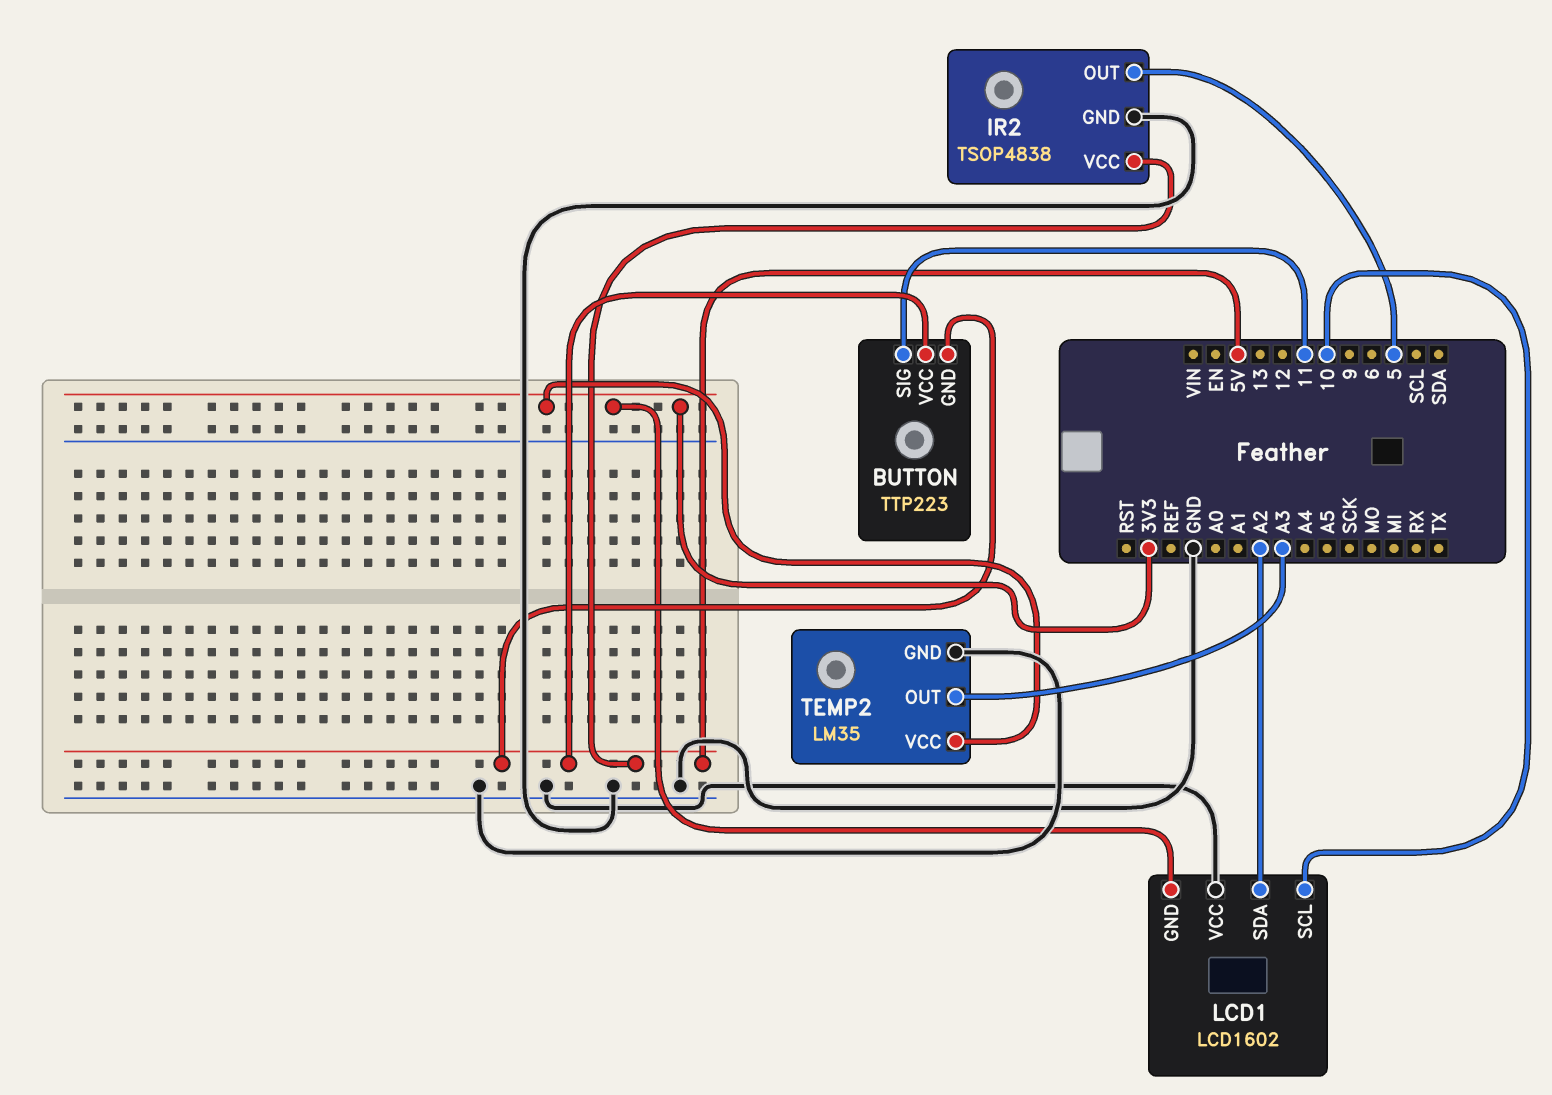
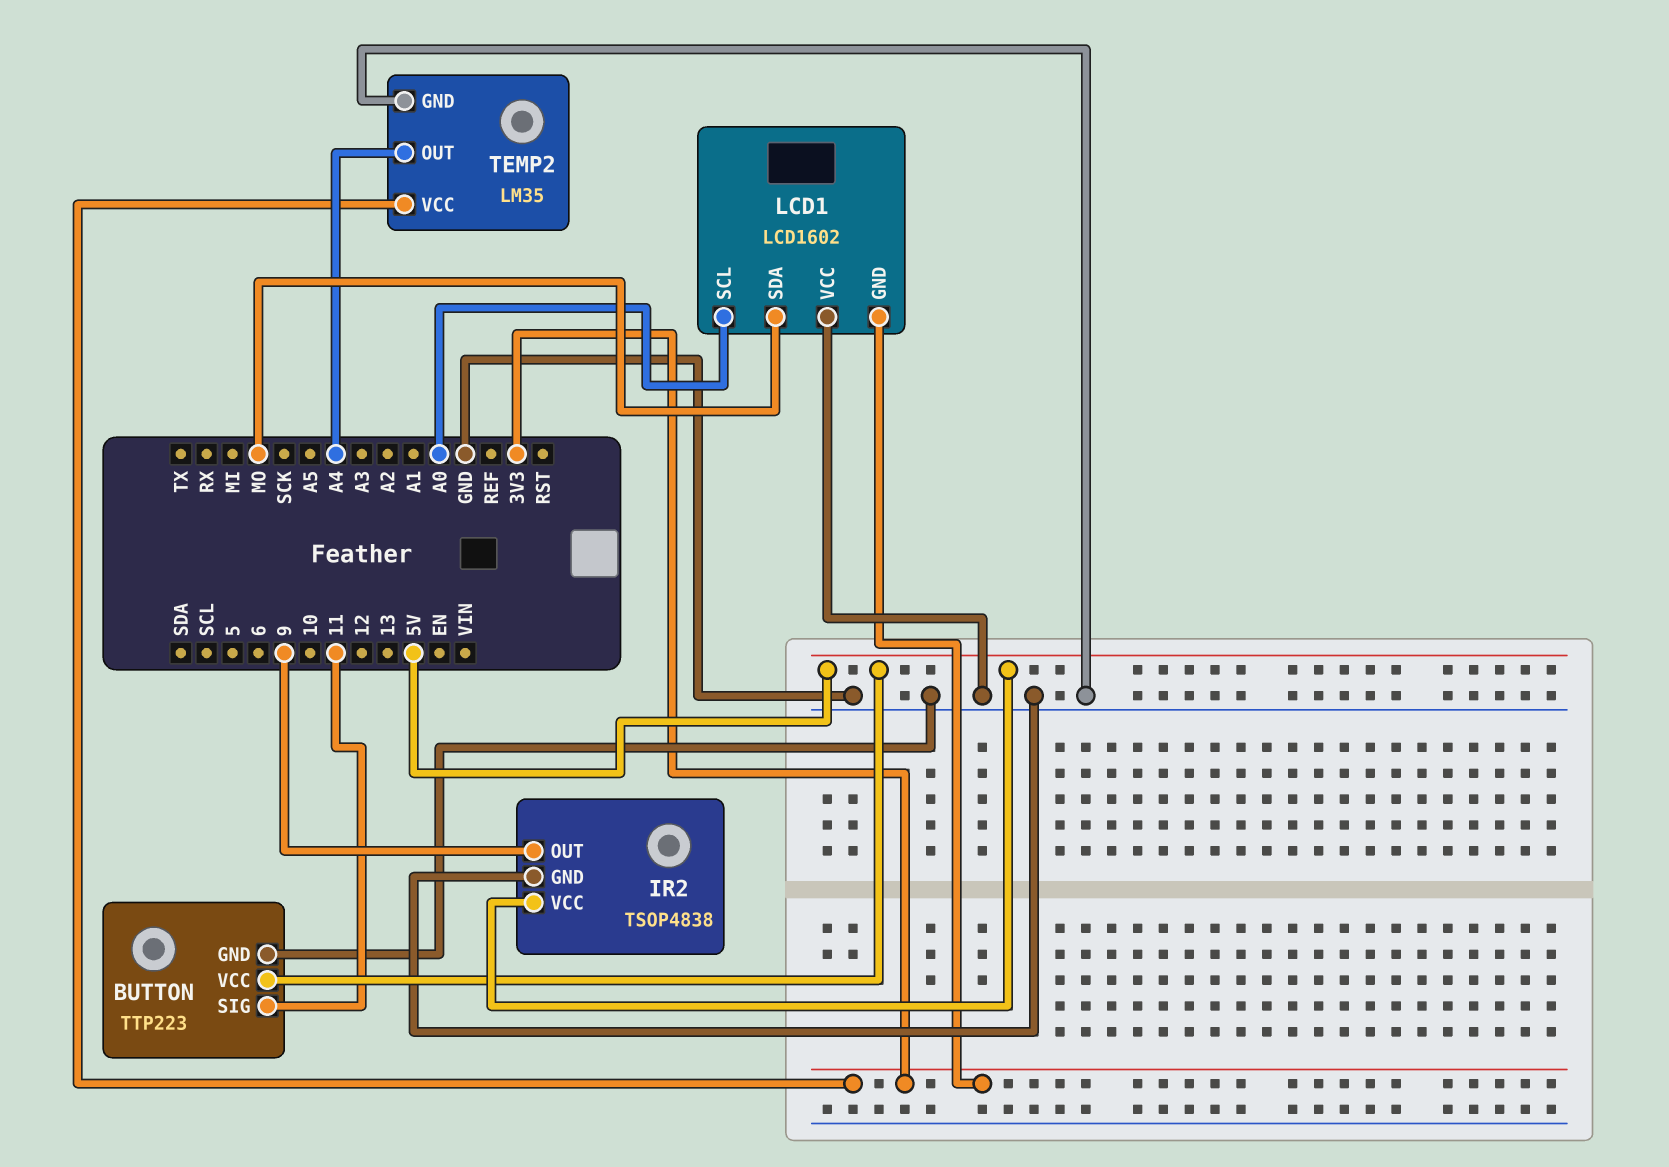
BUTTON pin GND: 5V -> GND
IR2 pin OUT: 5 -> 9
LCD1 pin SCL: 10 -> A0
LCD1 pin SDA: A2 -> MO
TEMP2 pin OUT: A3 -> A4

